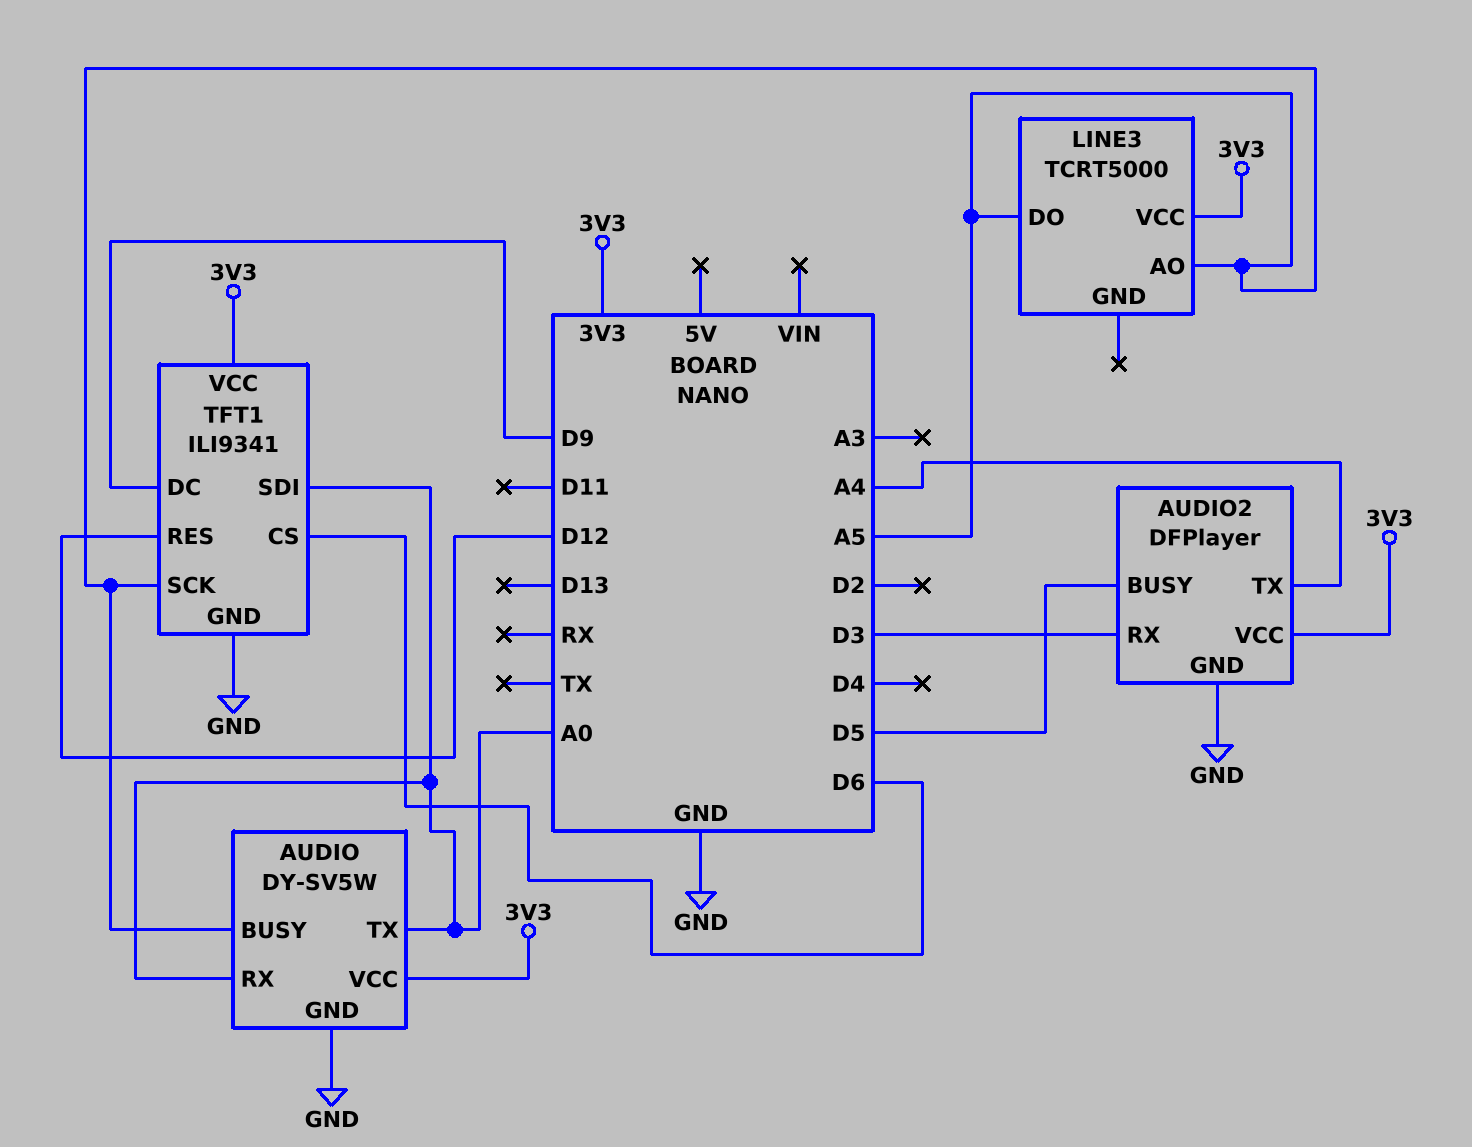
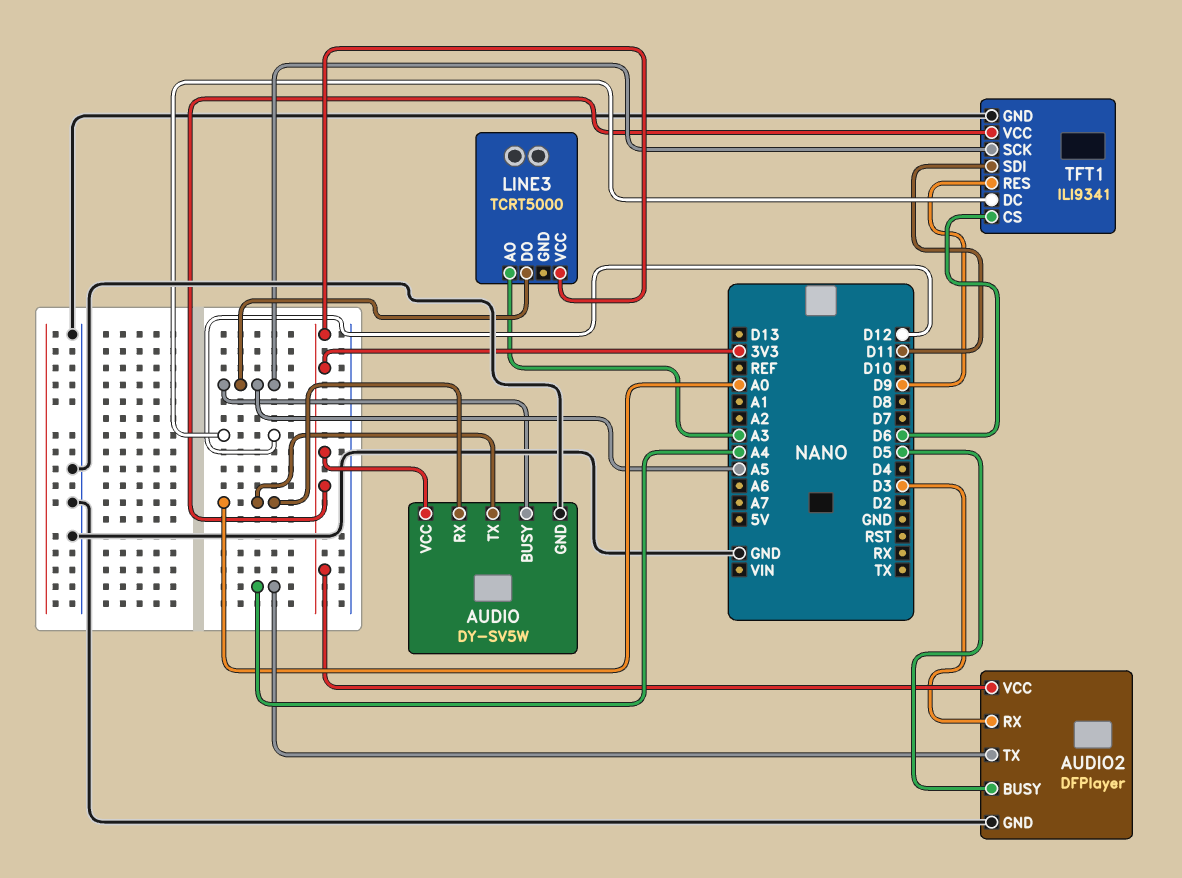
LINE3 pin AO: A5 -> A3
TFT1 pin DC: D9 -> D12
TFT1 pin RES: D12 -> D9
TFT1 pin SDI: A0 -> D11

